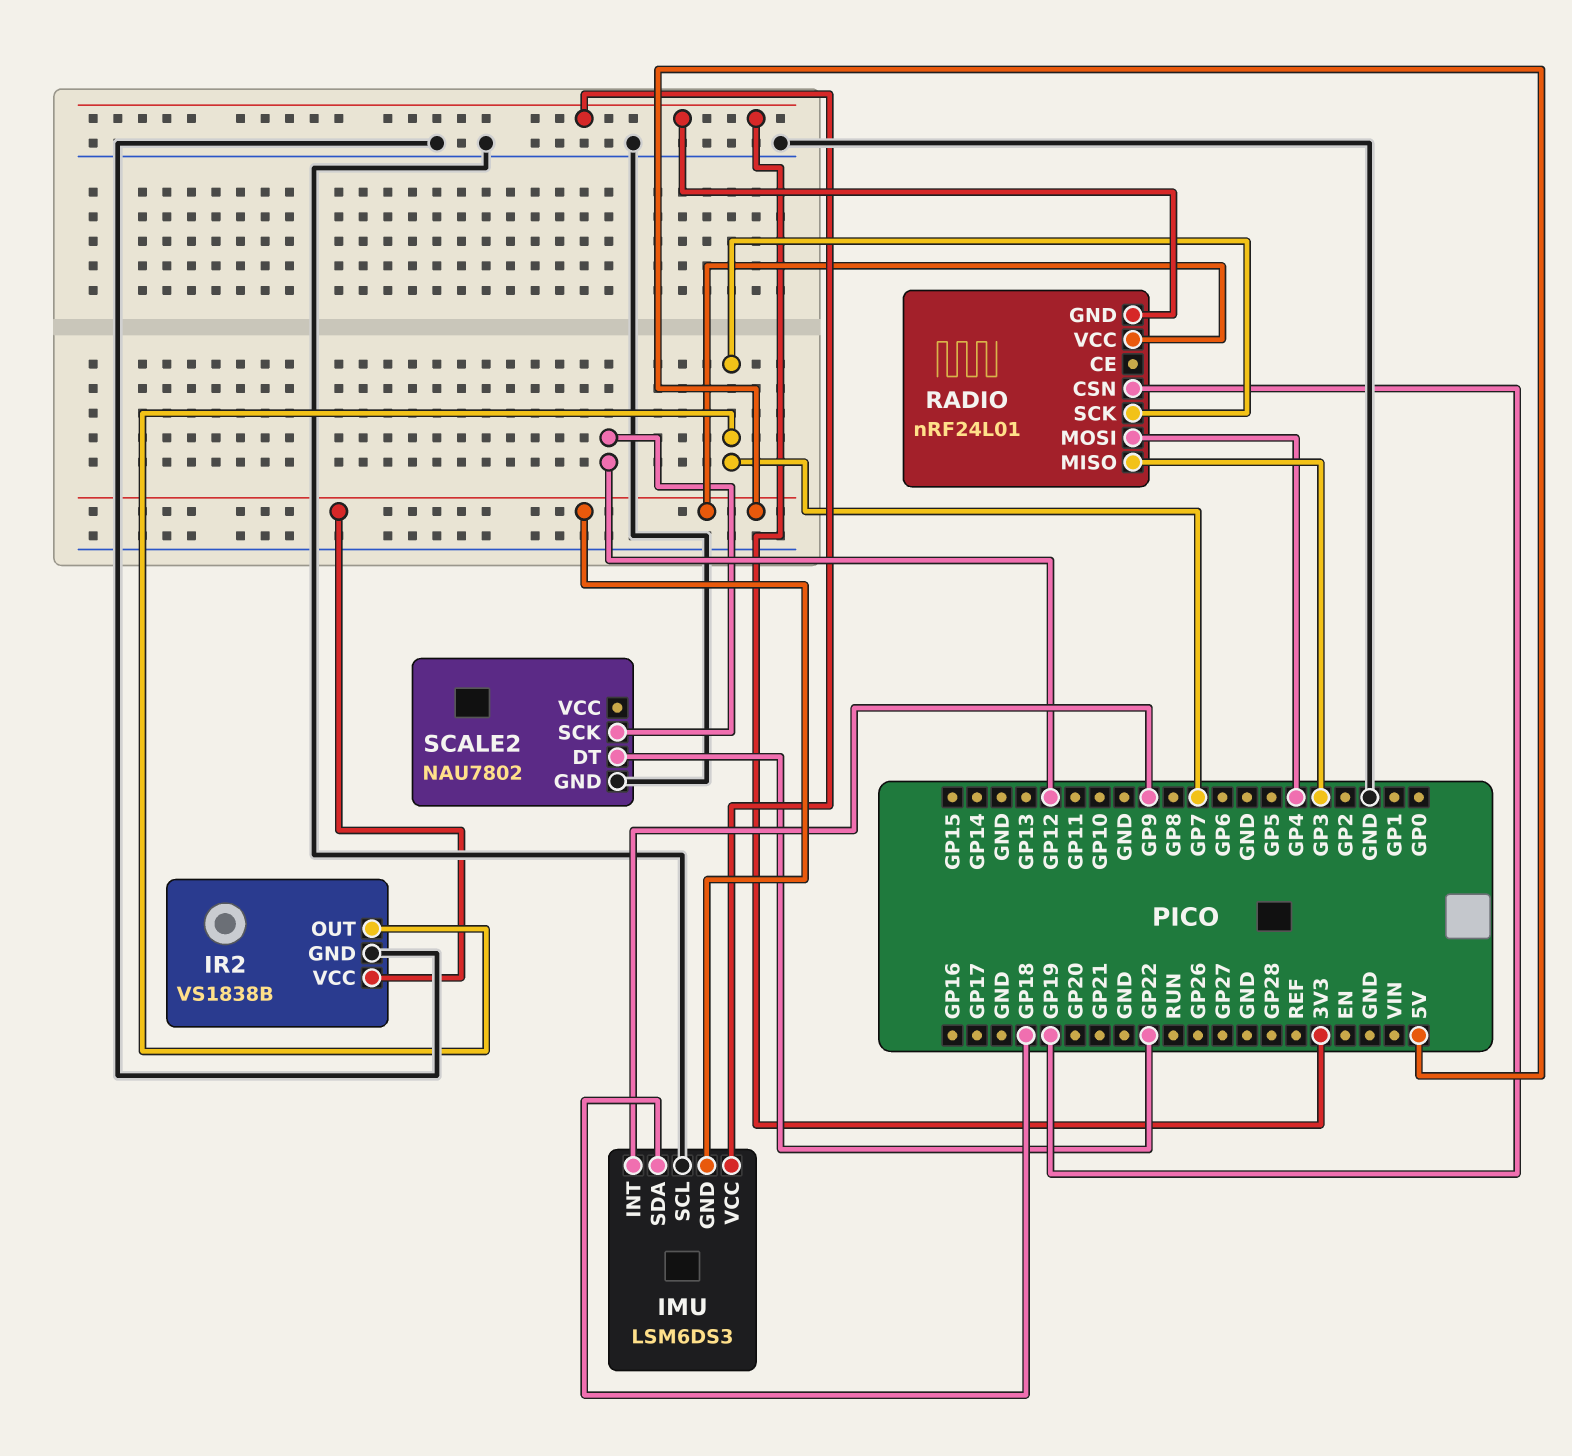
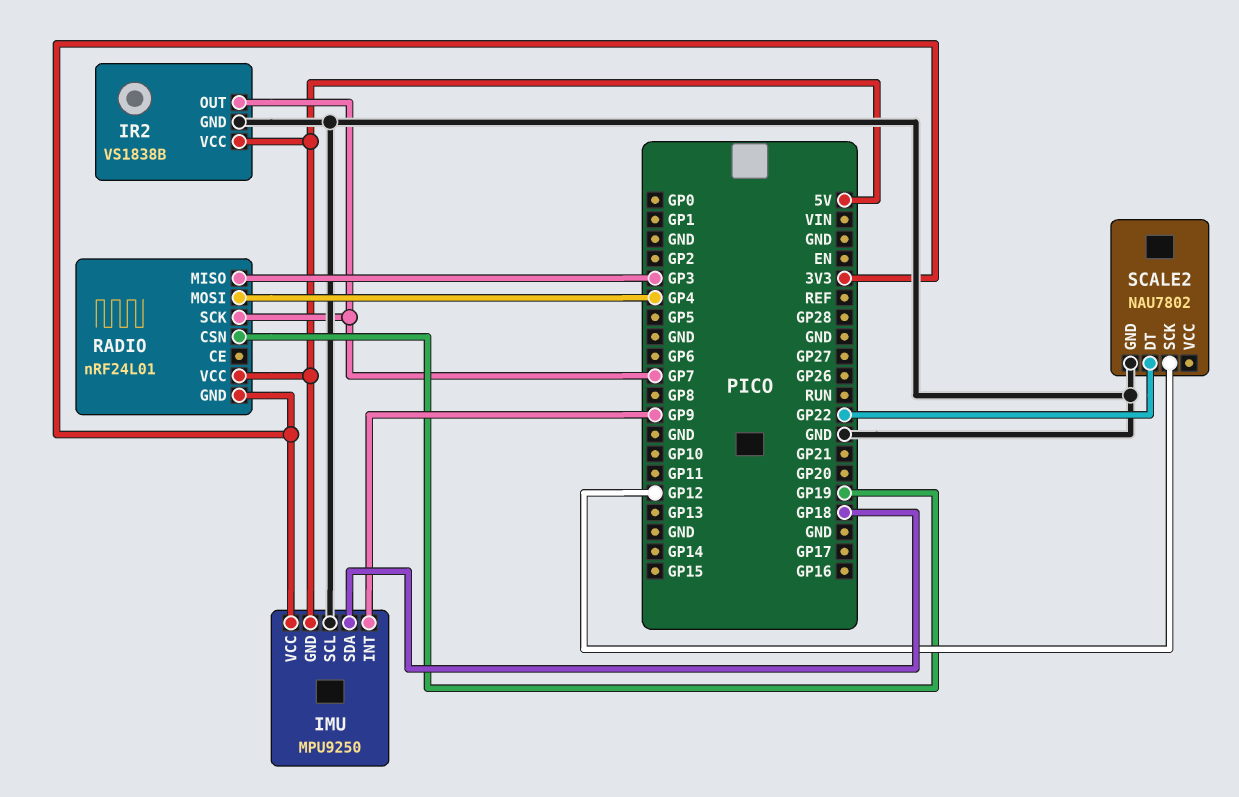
IMU: LSM6DS3 -> MPU9250

